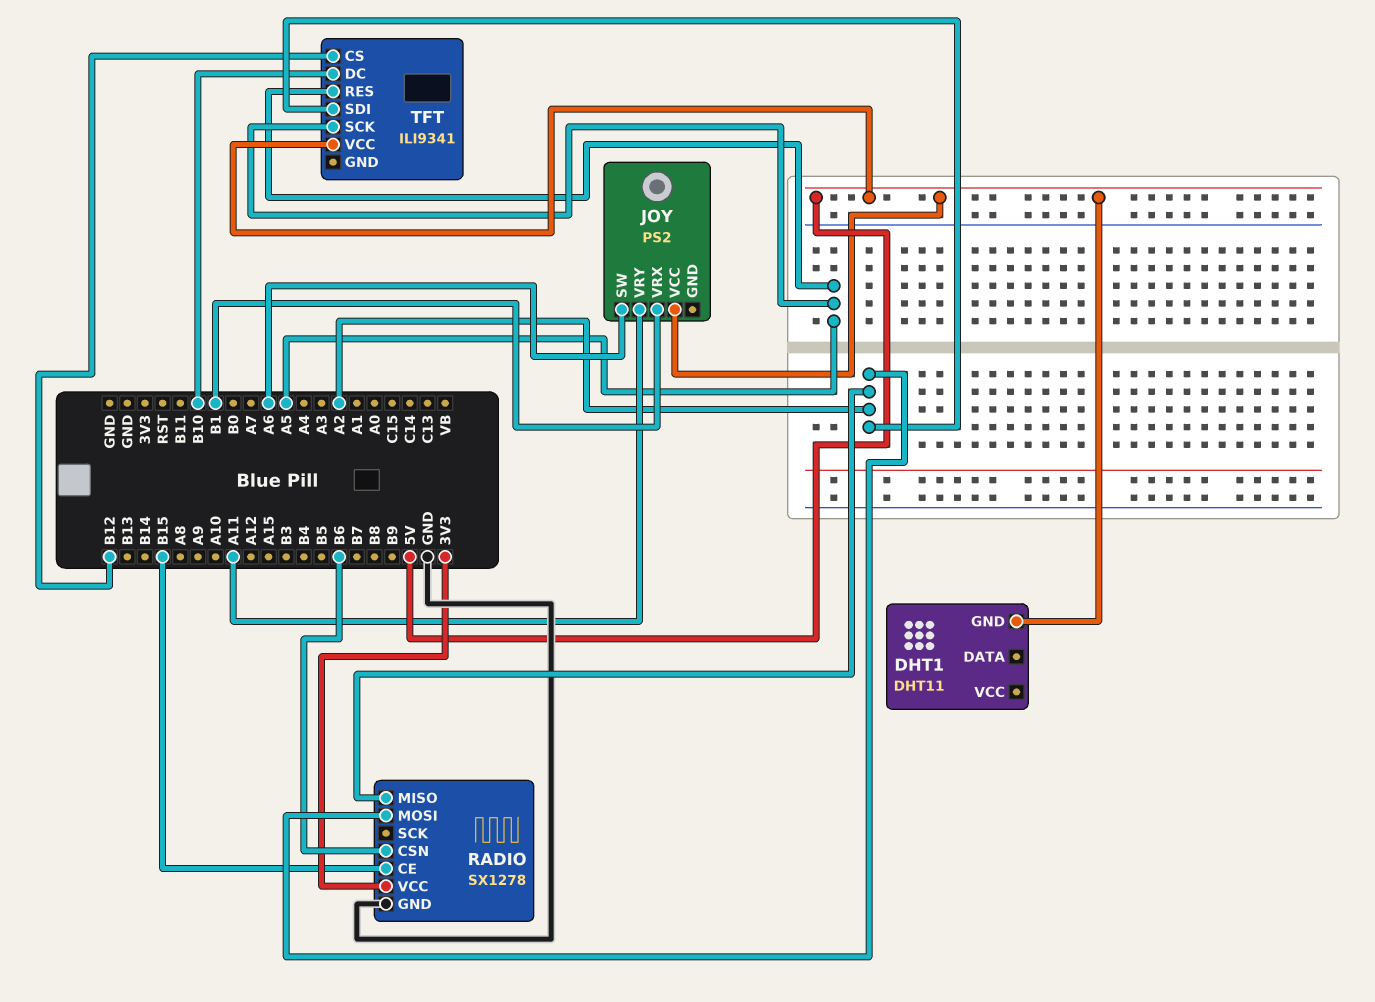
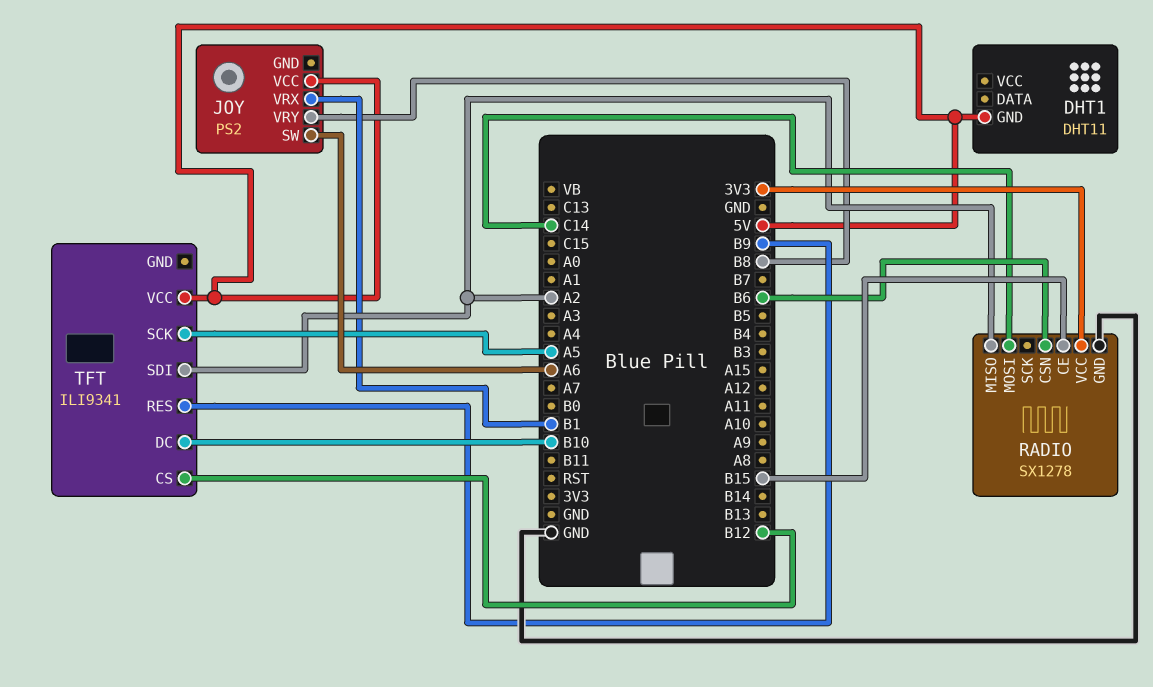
JOY pin VRY: A11 -> B8
RADIO pin MOSI: A2 -> C14
TFT pin RES: A5 -> B9

